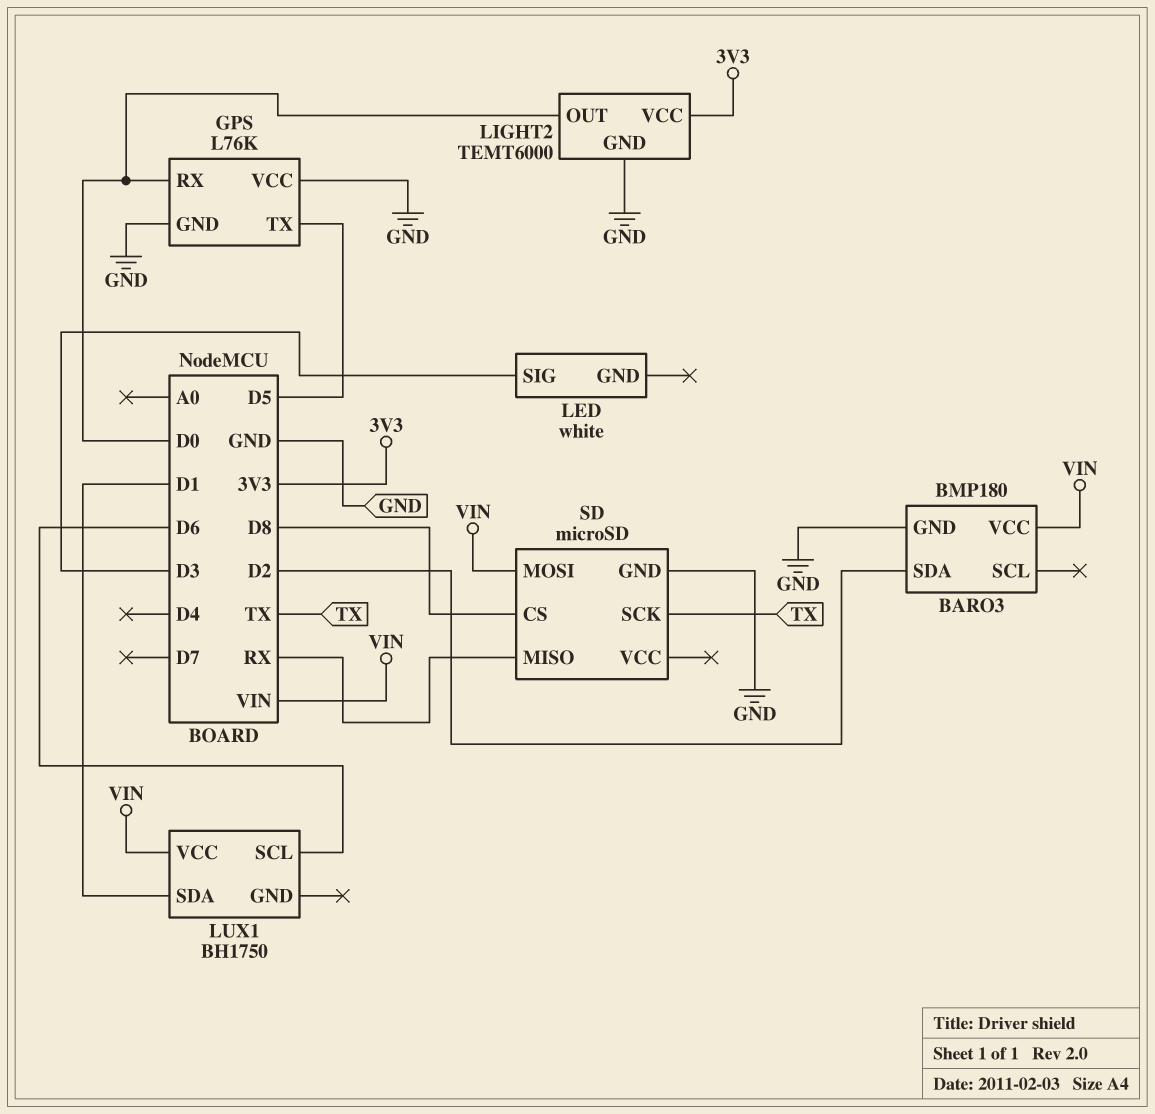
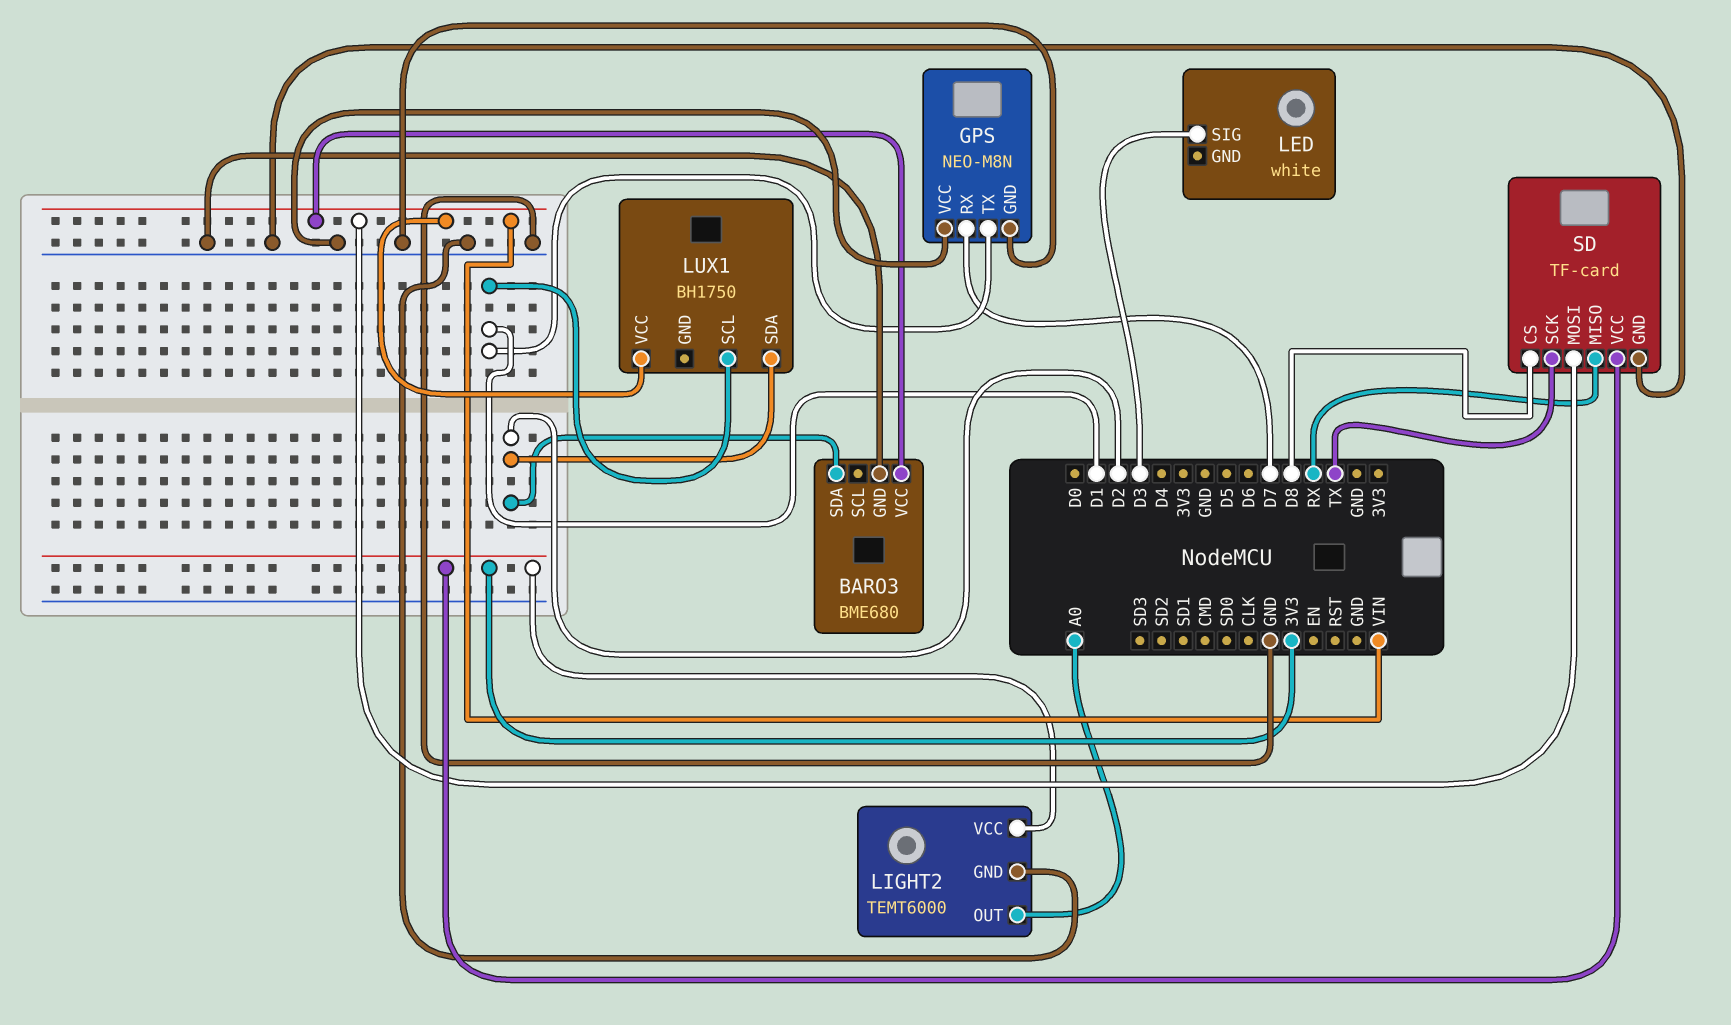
BARO3: BMP180 -> BME680
GPS: L76K -> NEO-M8N
GPS pin RX: D0 -> D7
GPS pin TX: D5 -> D1
LIGHT2 pin OUT: D0 -> A0
LUX1 pin SCL: D6 -> D1
LUX1 pin SDA: D1 -> D2
SD: microSD -> TF-card
SD pin VCC: none -> 3V3

